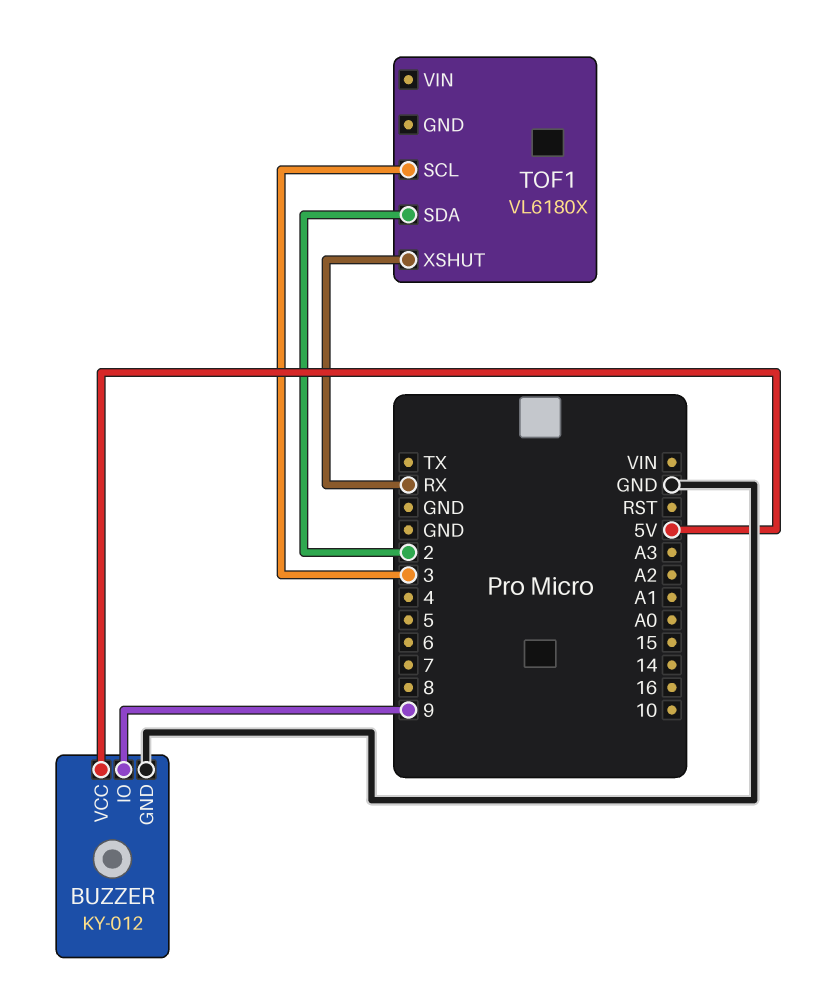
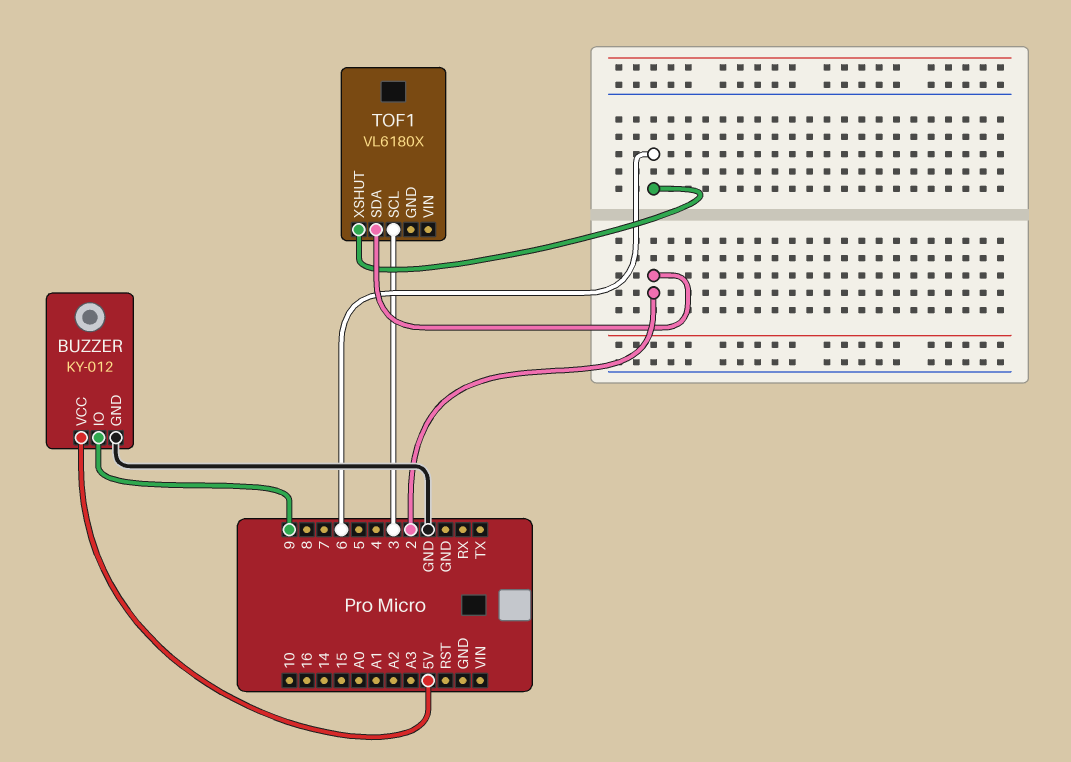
TOF1 pin XSHUT: RX -> 6

